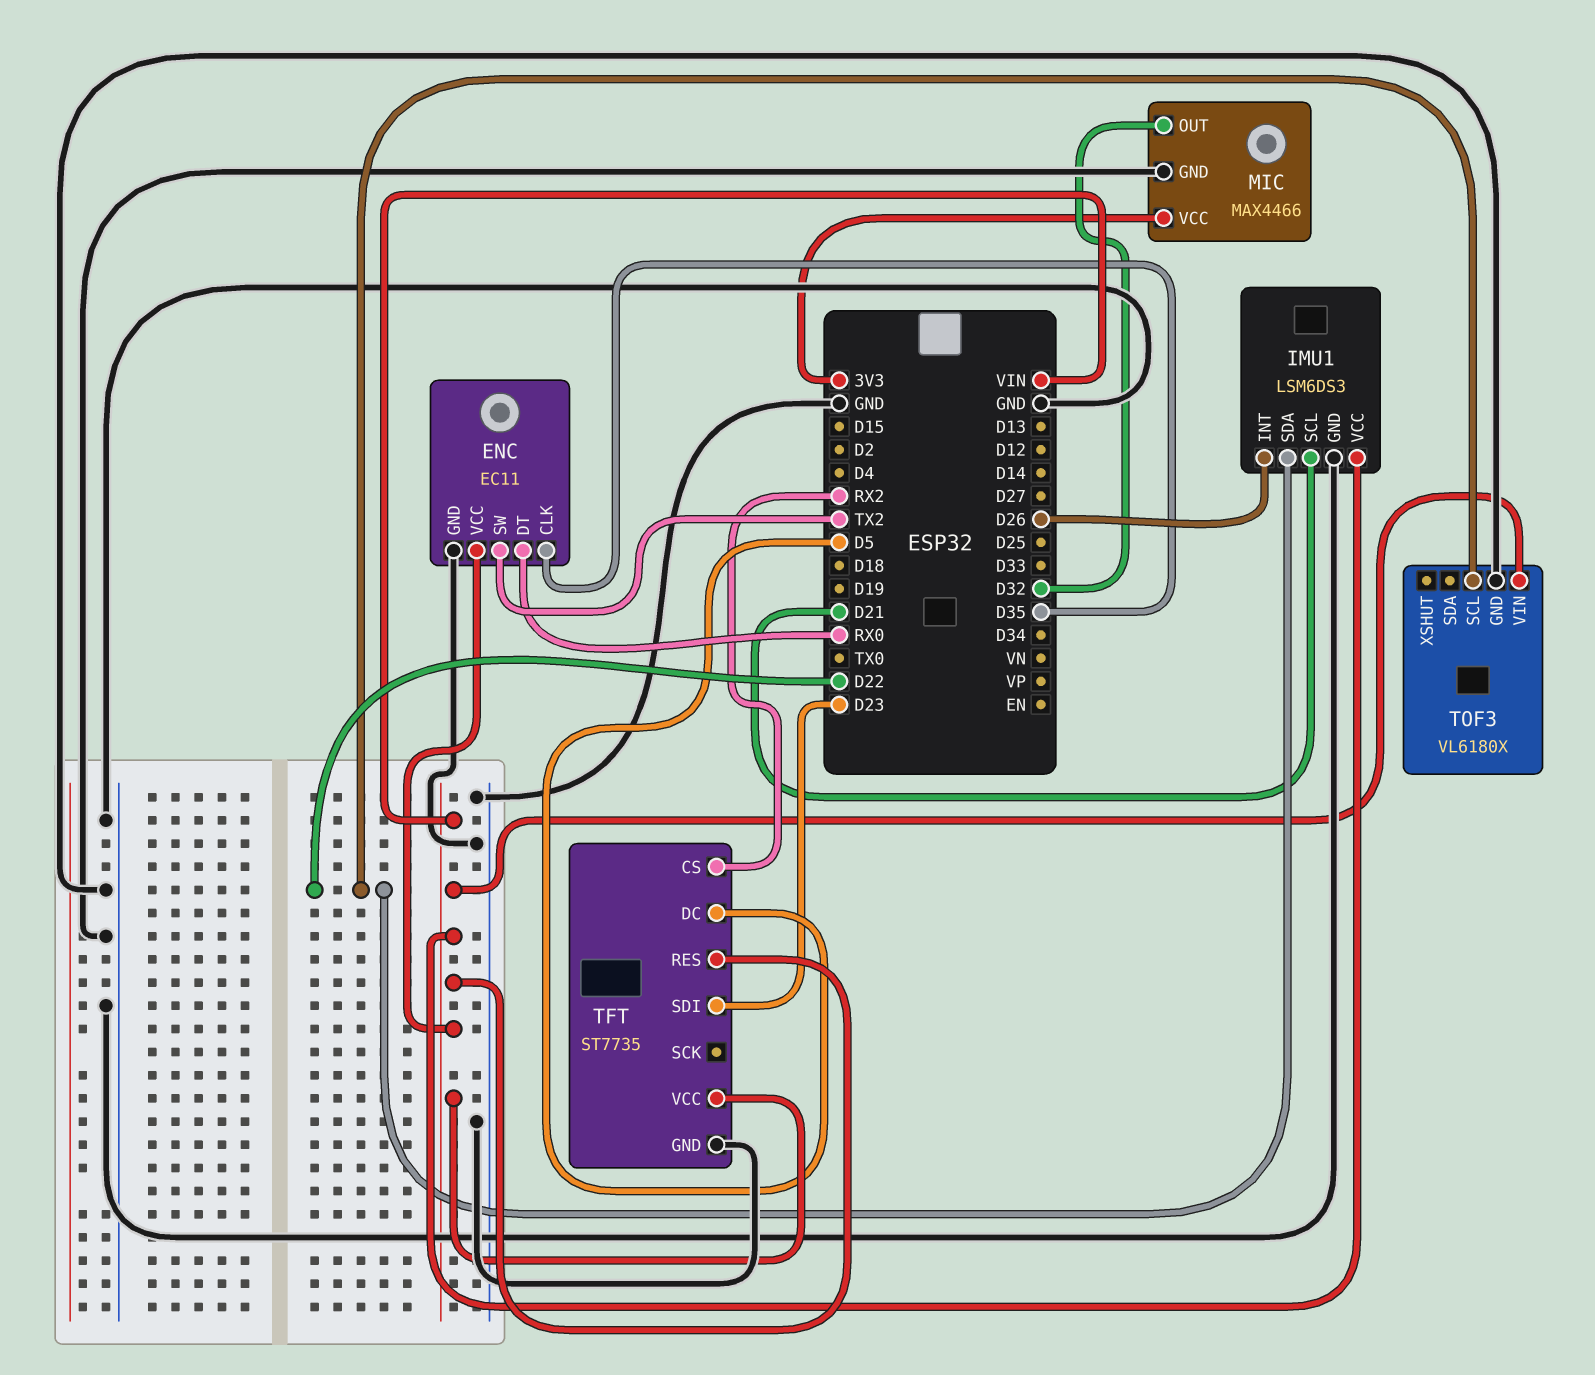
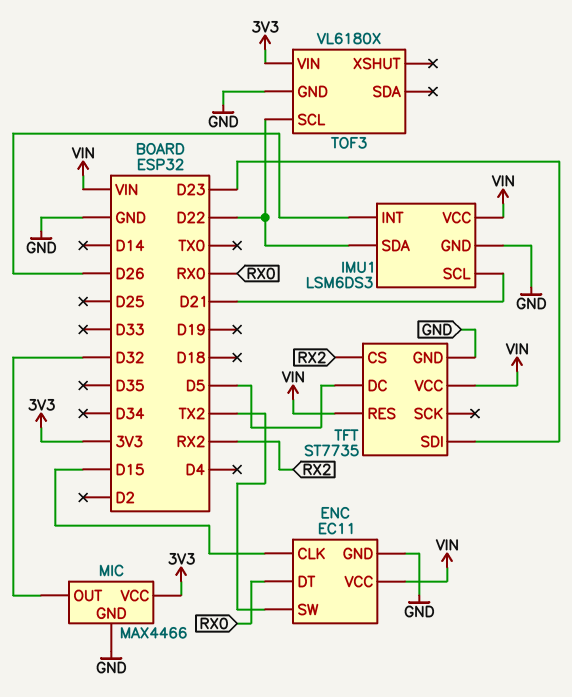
ENC pin CLK: D35 -> D15
TOF3 pin VIN: VIN -> 3V3

